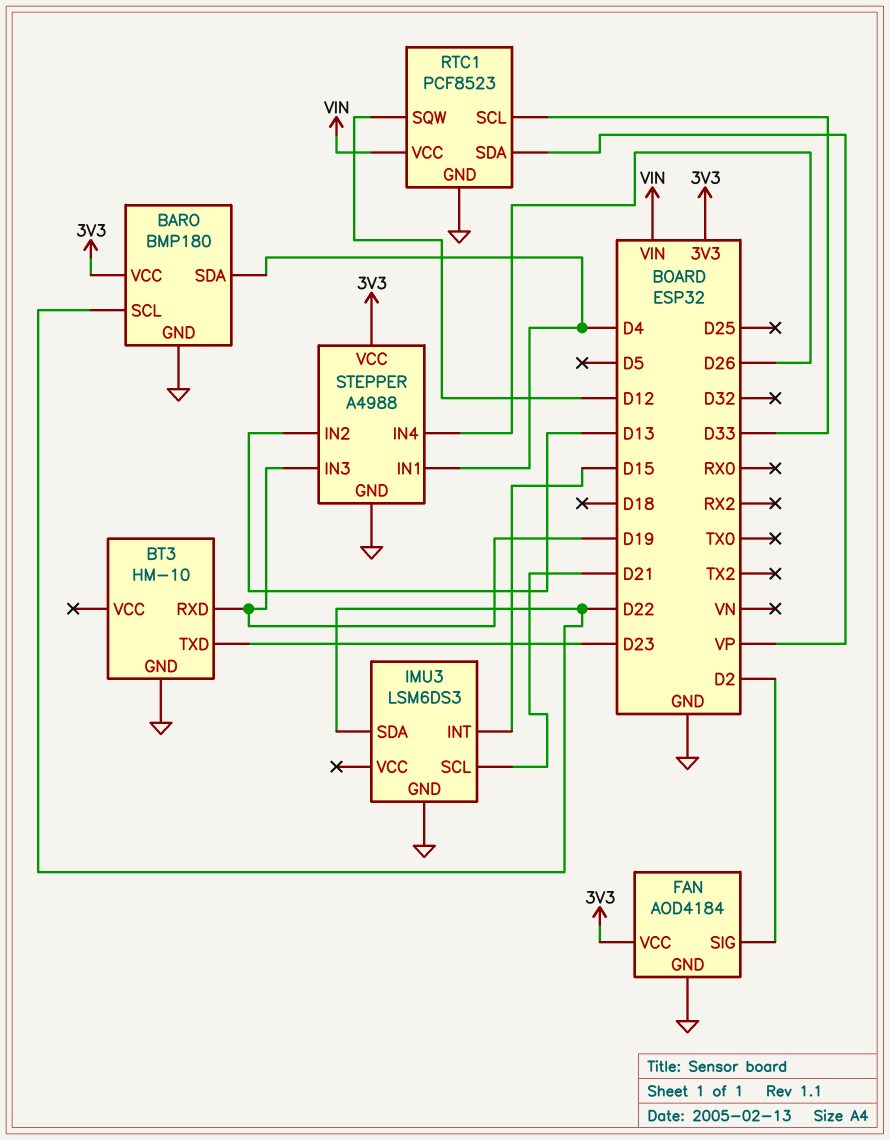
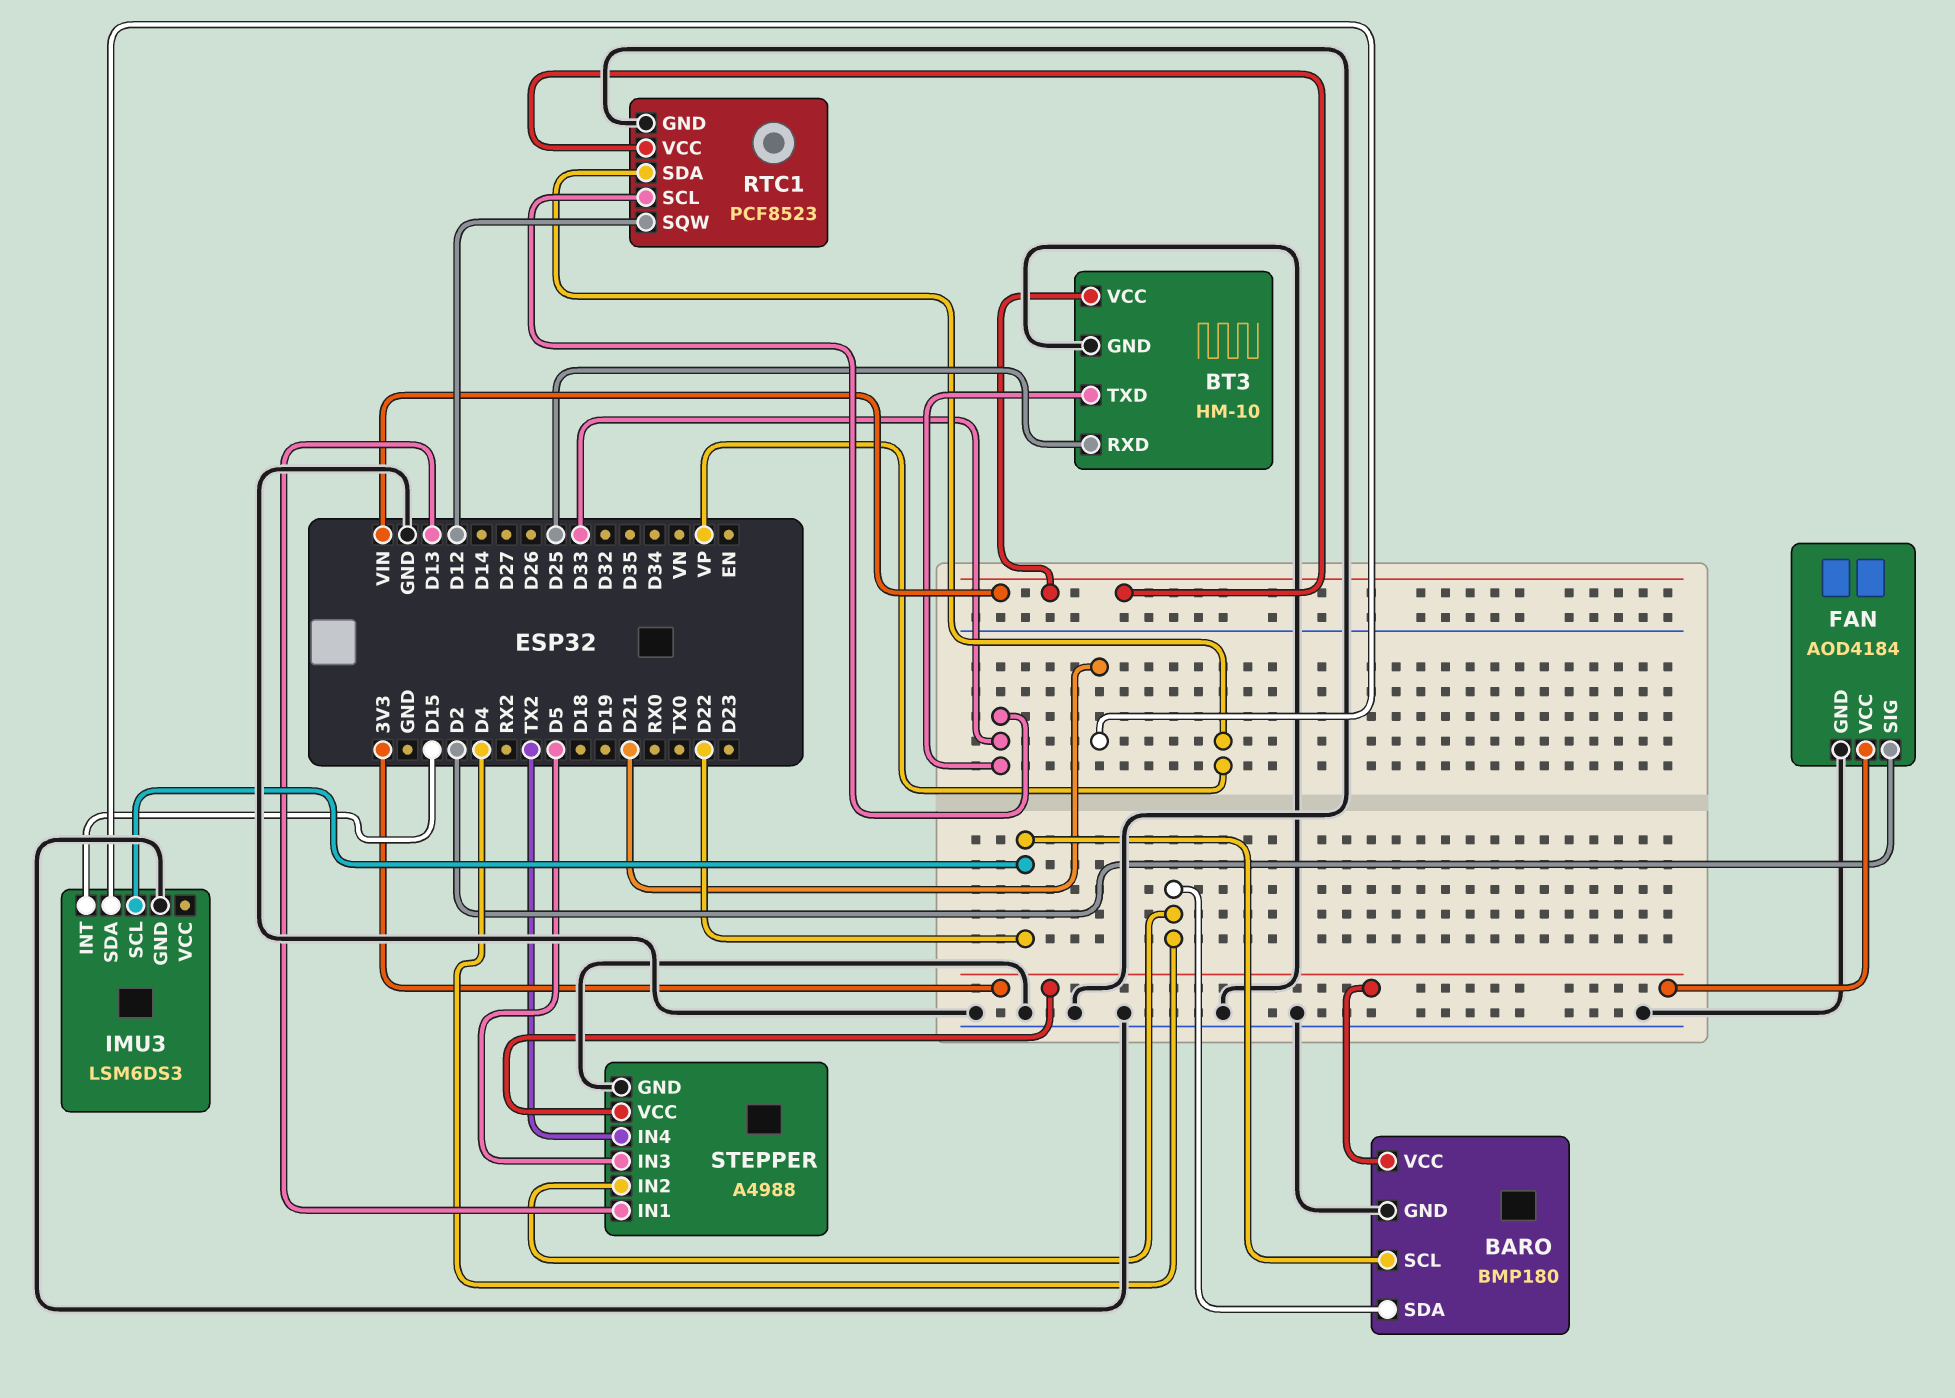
BT3 pin RXD: D19 -> D25
BT3 pin TXD: D23 -> D33
BT3 pin VCC: none -> VIN
IMU3 pin SCL: D21 -> D22
IMU3 pin SDA: D22 -> D21
STEPPER pin IN1: D4 -> D13
STEPPER pin IN2: D13 -> D4
STEPPER pin IN3: D19 -> D5
STEPPER pin IN4: D26 -> TX2

